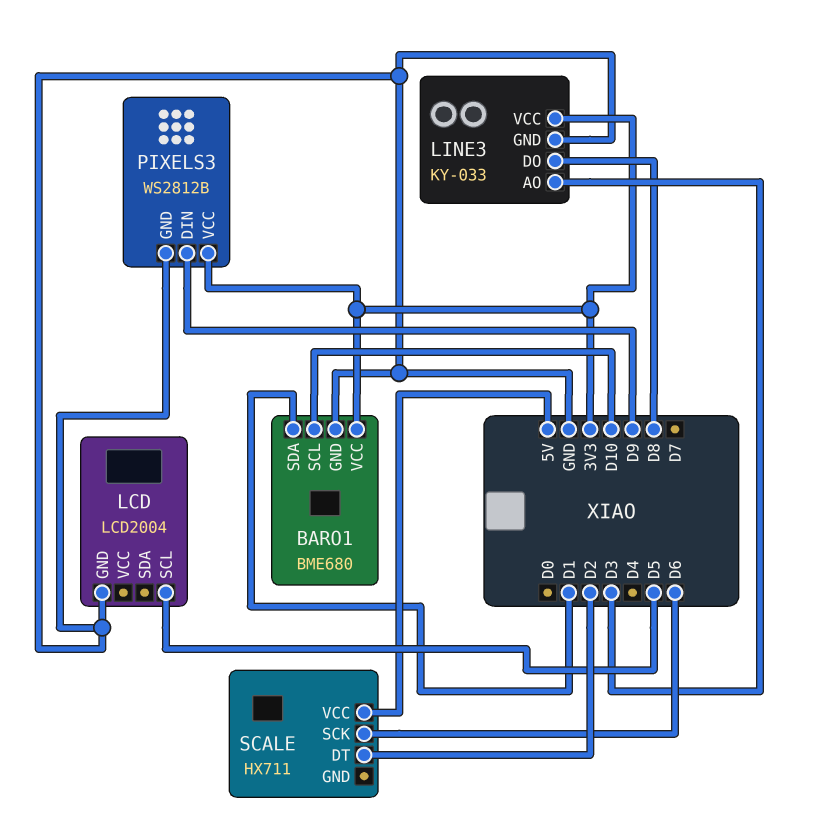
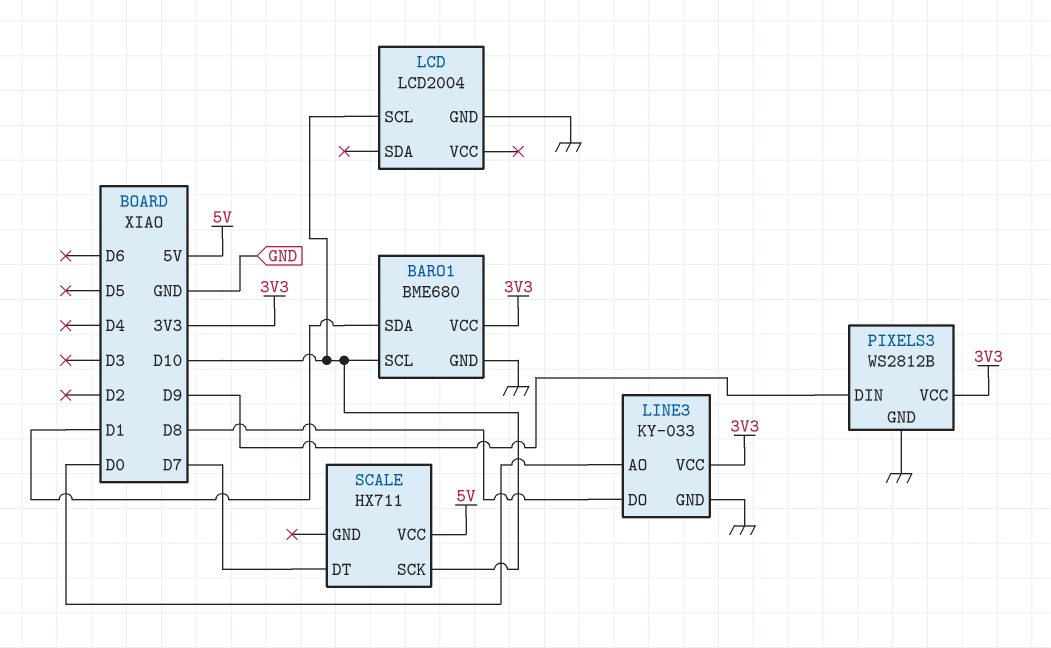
LCD pin SCL: D5 -> D10
LINE3 pin AO: D3 -> D0
SCALE pin DT: D2 -> D7
SCALE pin SCK: D6 -> D10

